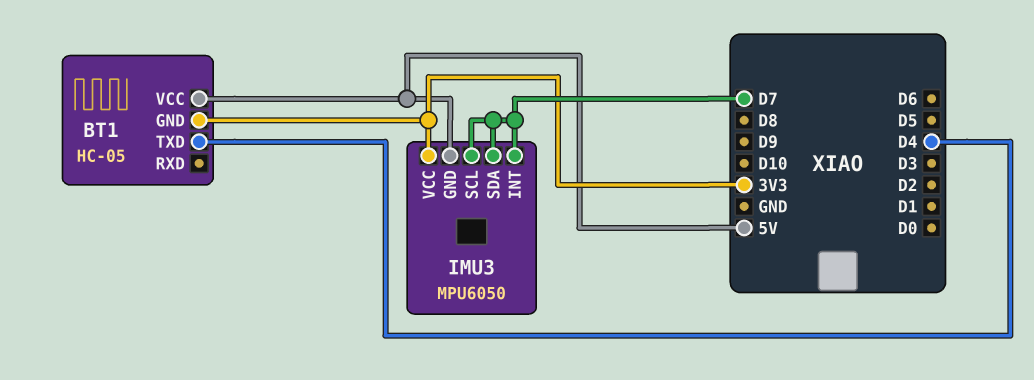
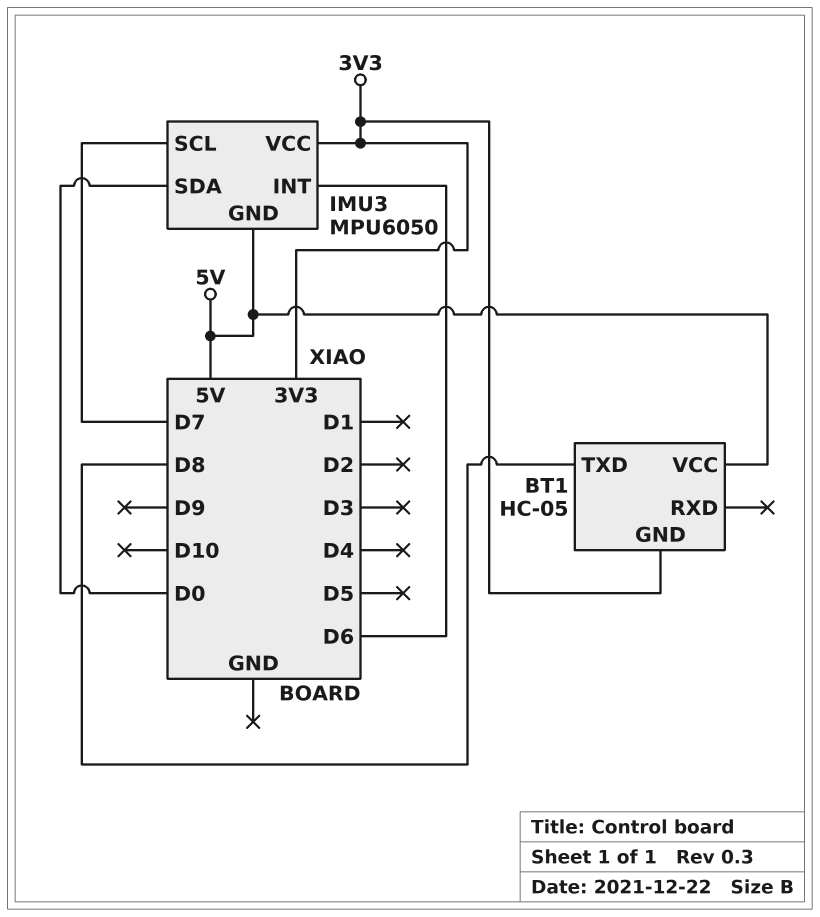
BT1 pin TXD: D4 -> D8
IMU3 pin INT: D7 -> D6
IMU3 pin SDA: D7 -> D0

